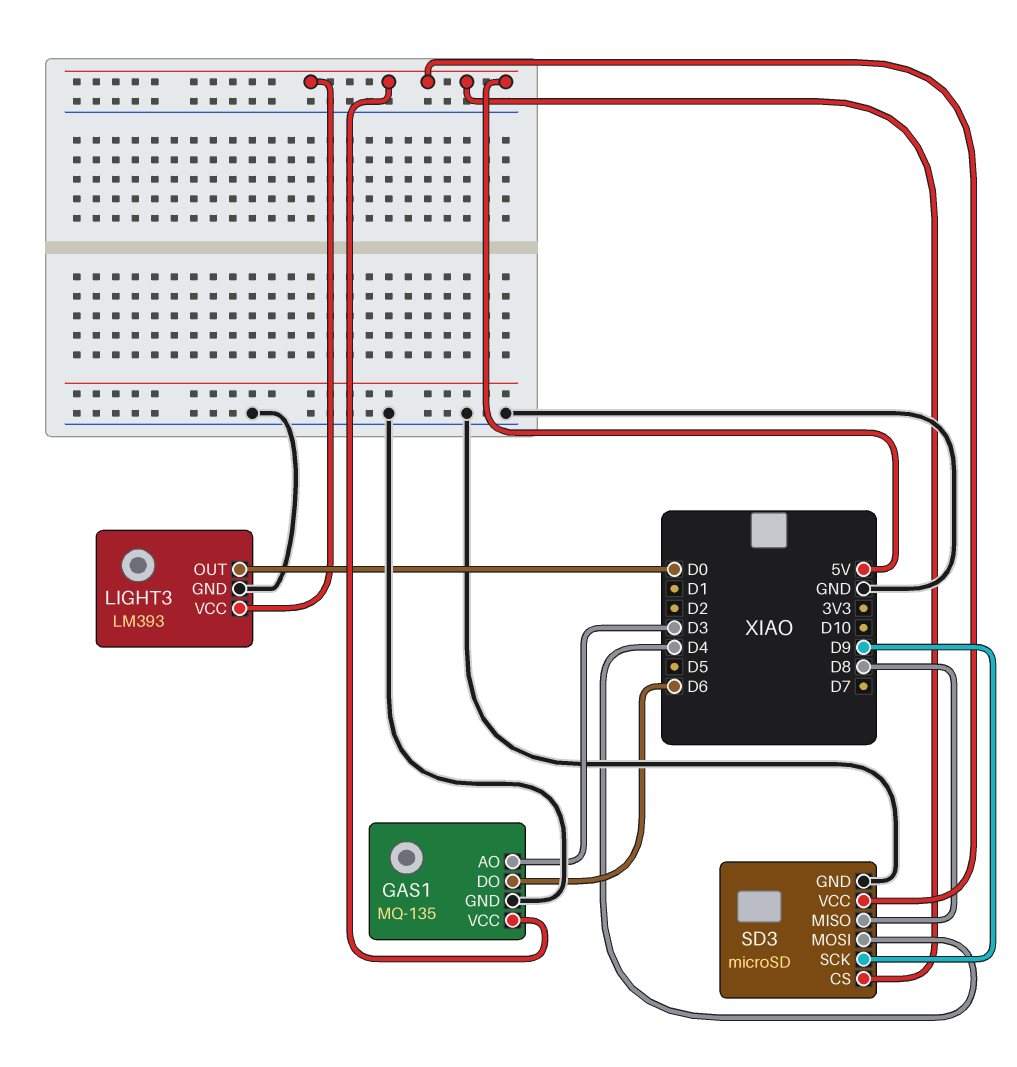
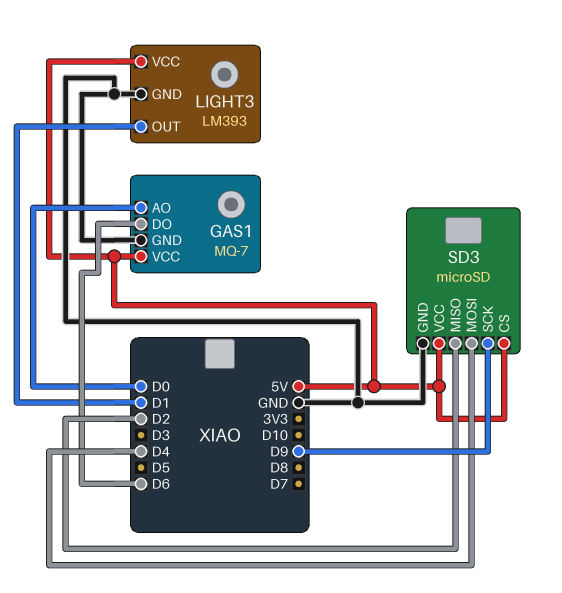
GAS1: MQ-135 -> MQ-7
GAS1 pin AO: D3 -> D0
LIGHT3 pin OUT: D0 -> D1
SD3 pin MISO: D8 -> D2

